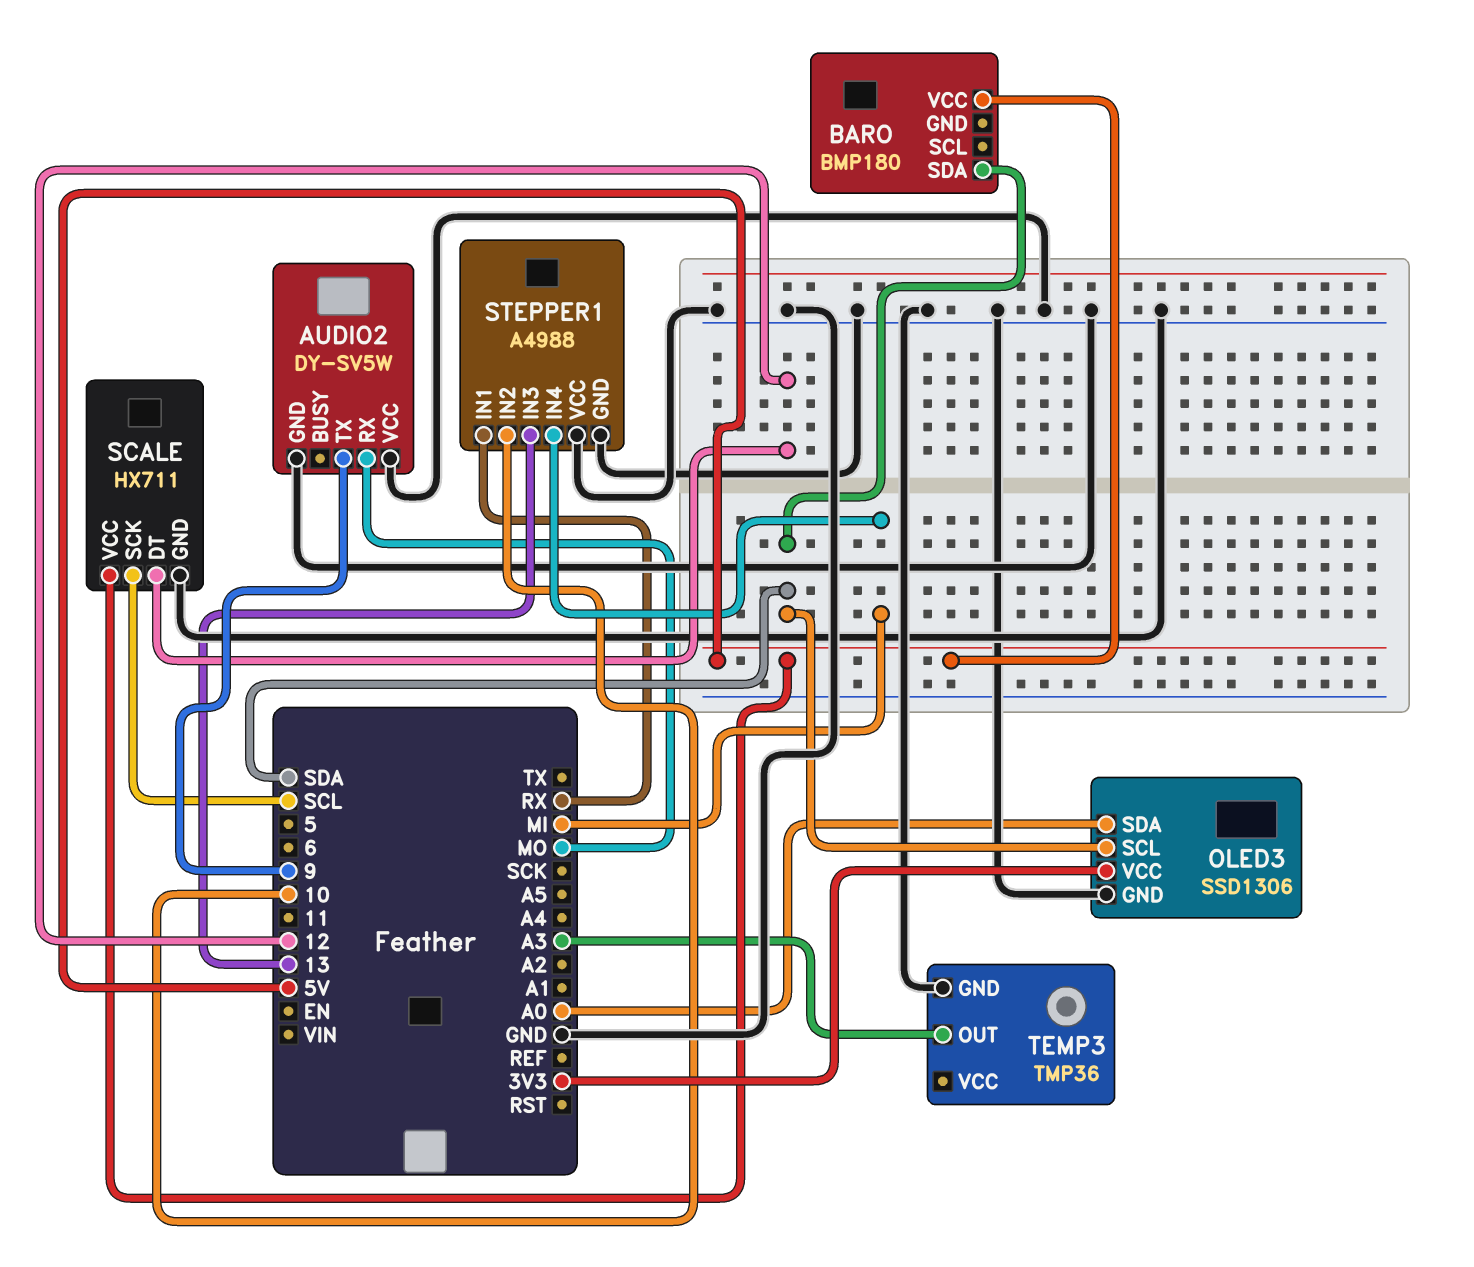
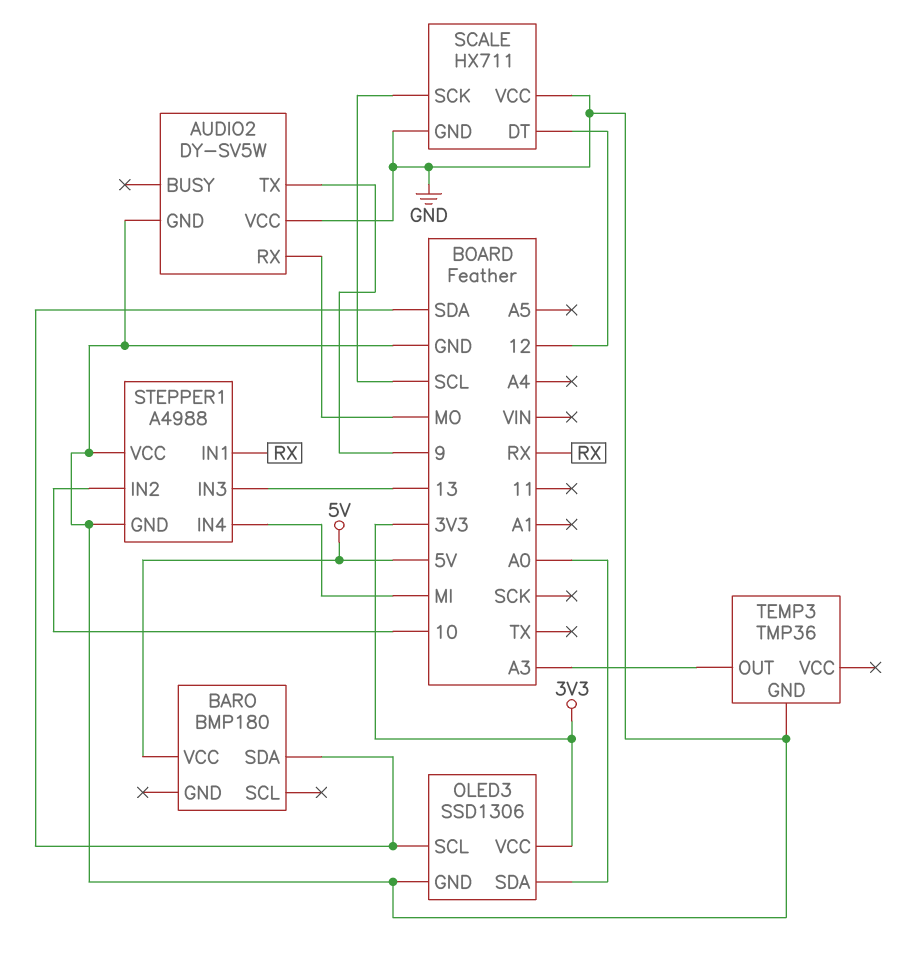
SCALE pin VCC: 5V -> GND

